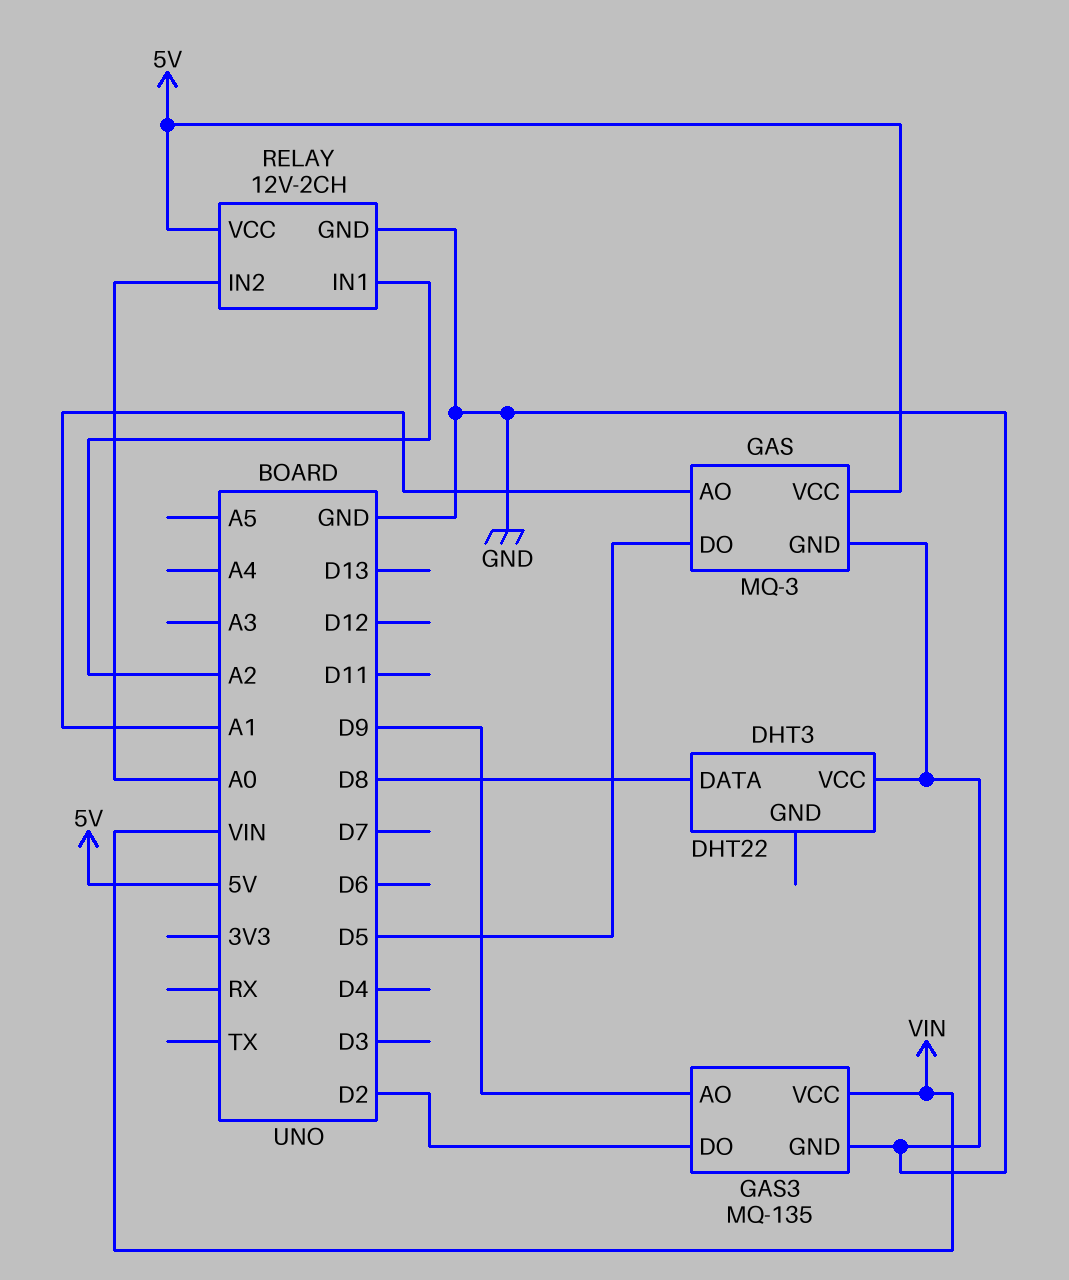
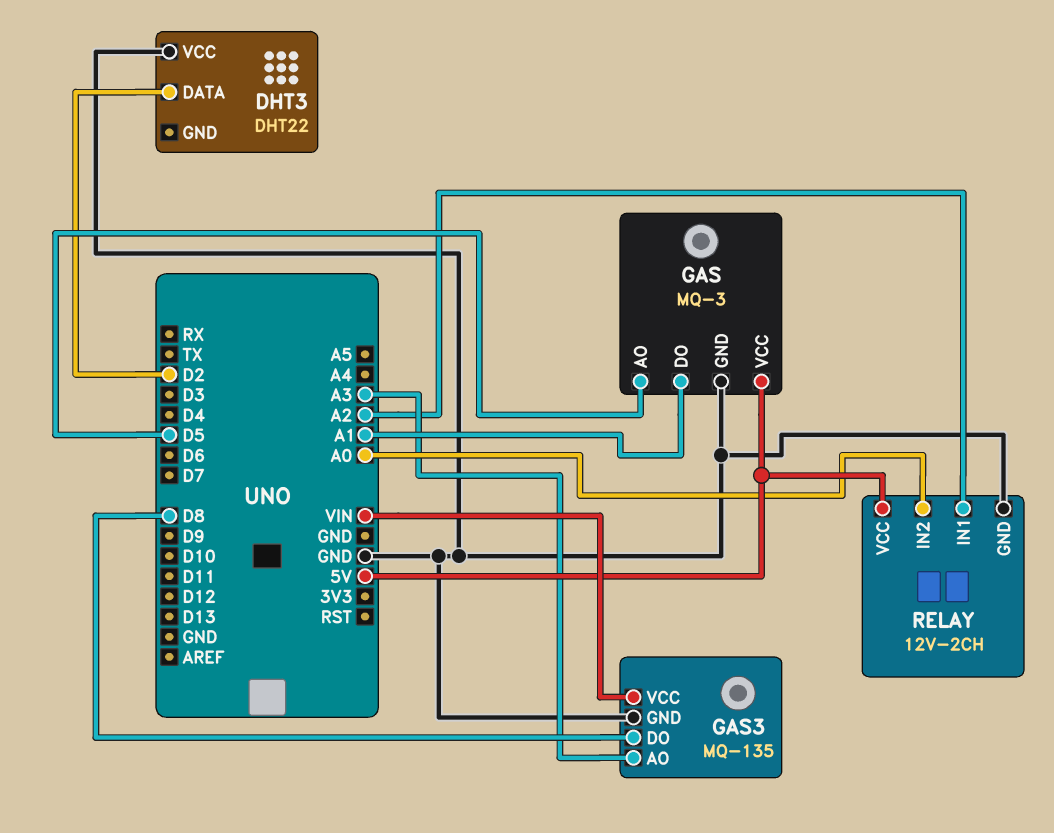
DHT3 pin DATA: D8 -> D2
GAS pin AO: A1 -> D5
GAS pin DO: D5 -> A1
GAS3 pin AO: D9 -> A3
GAS3 pin DO: D2 -> D8

